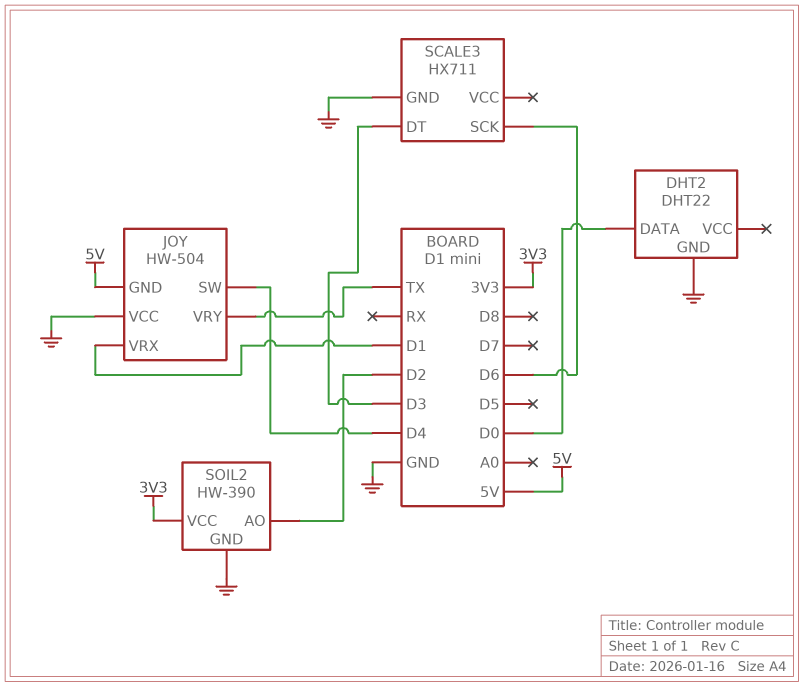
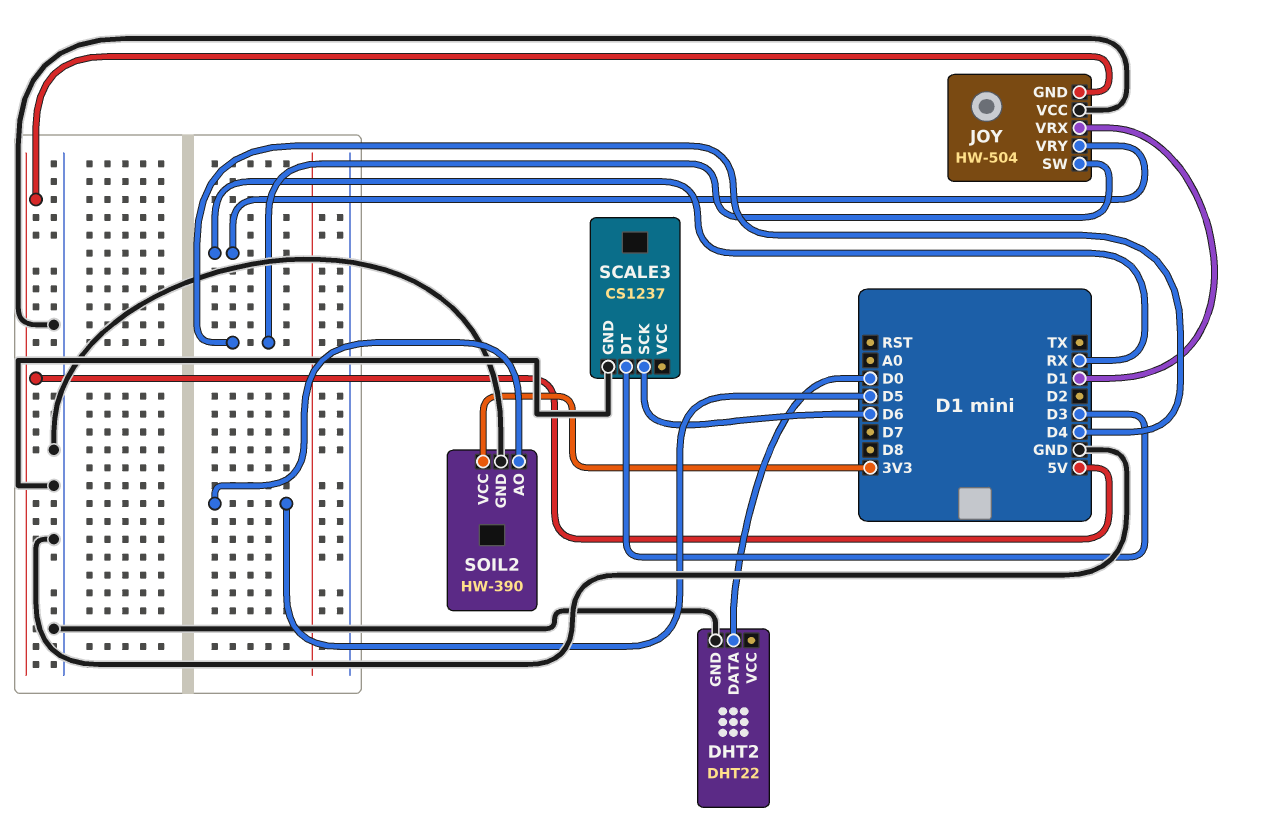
JOY pin VRY: TX -> RX
SCALE3: HX711 -> CS1237
SOIL2 pin AO: D2 -> D5

